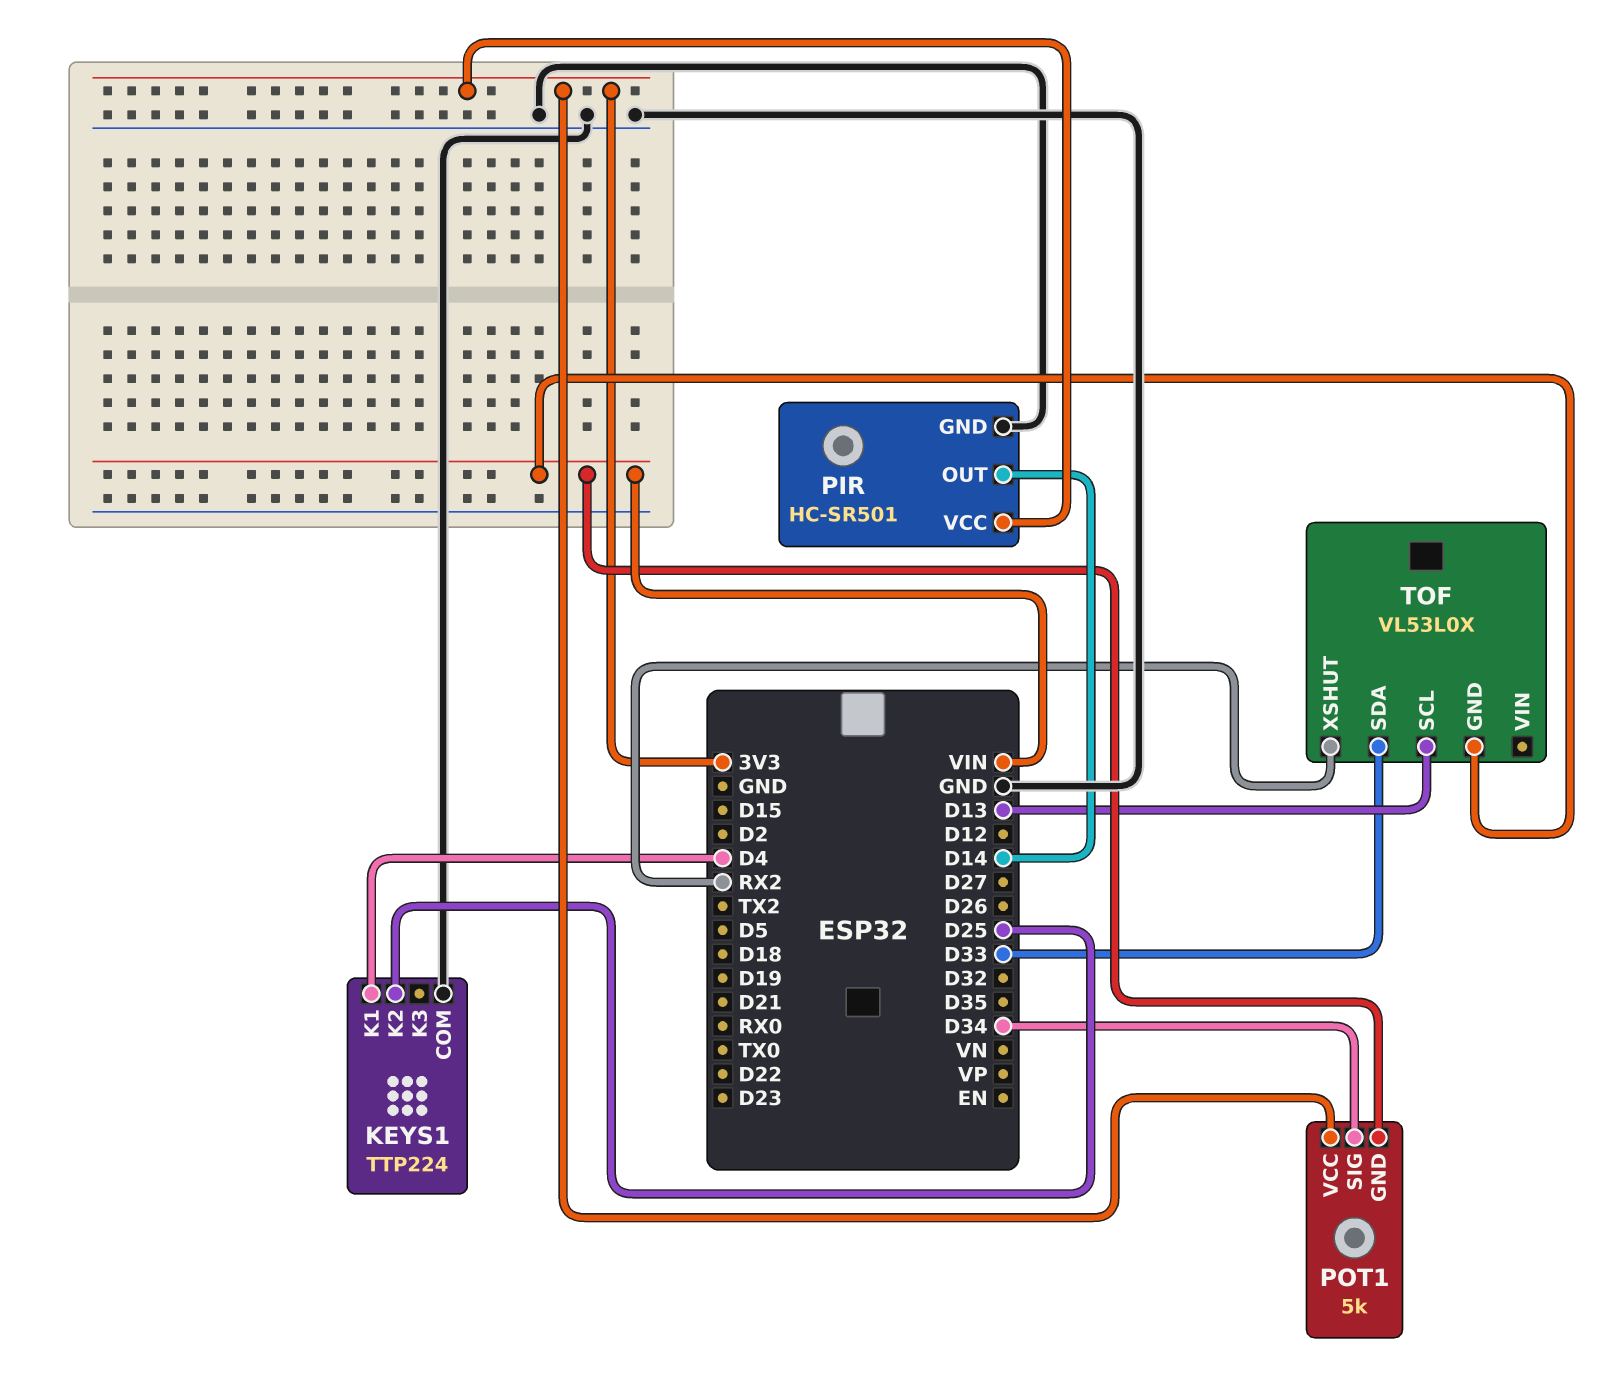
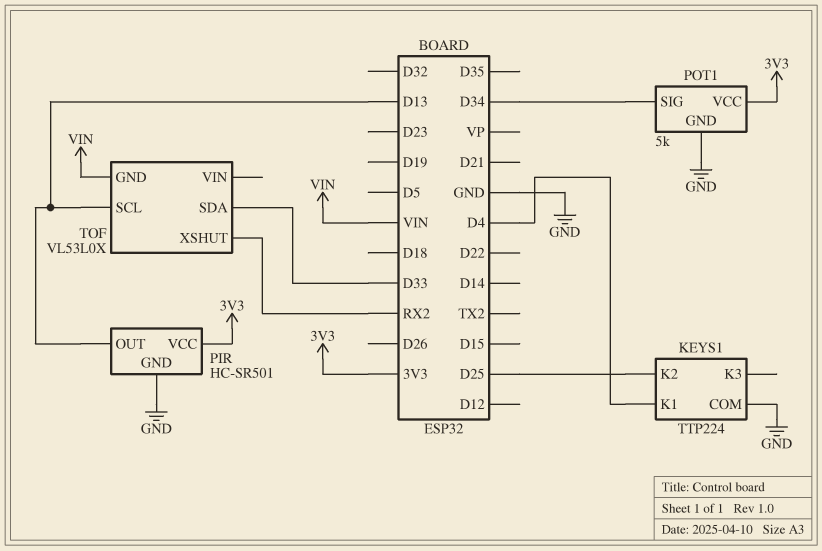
PIR pin OUT: D14 -> D13
POT1 pin GND: VIN -> GND

